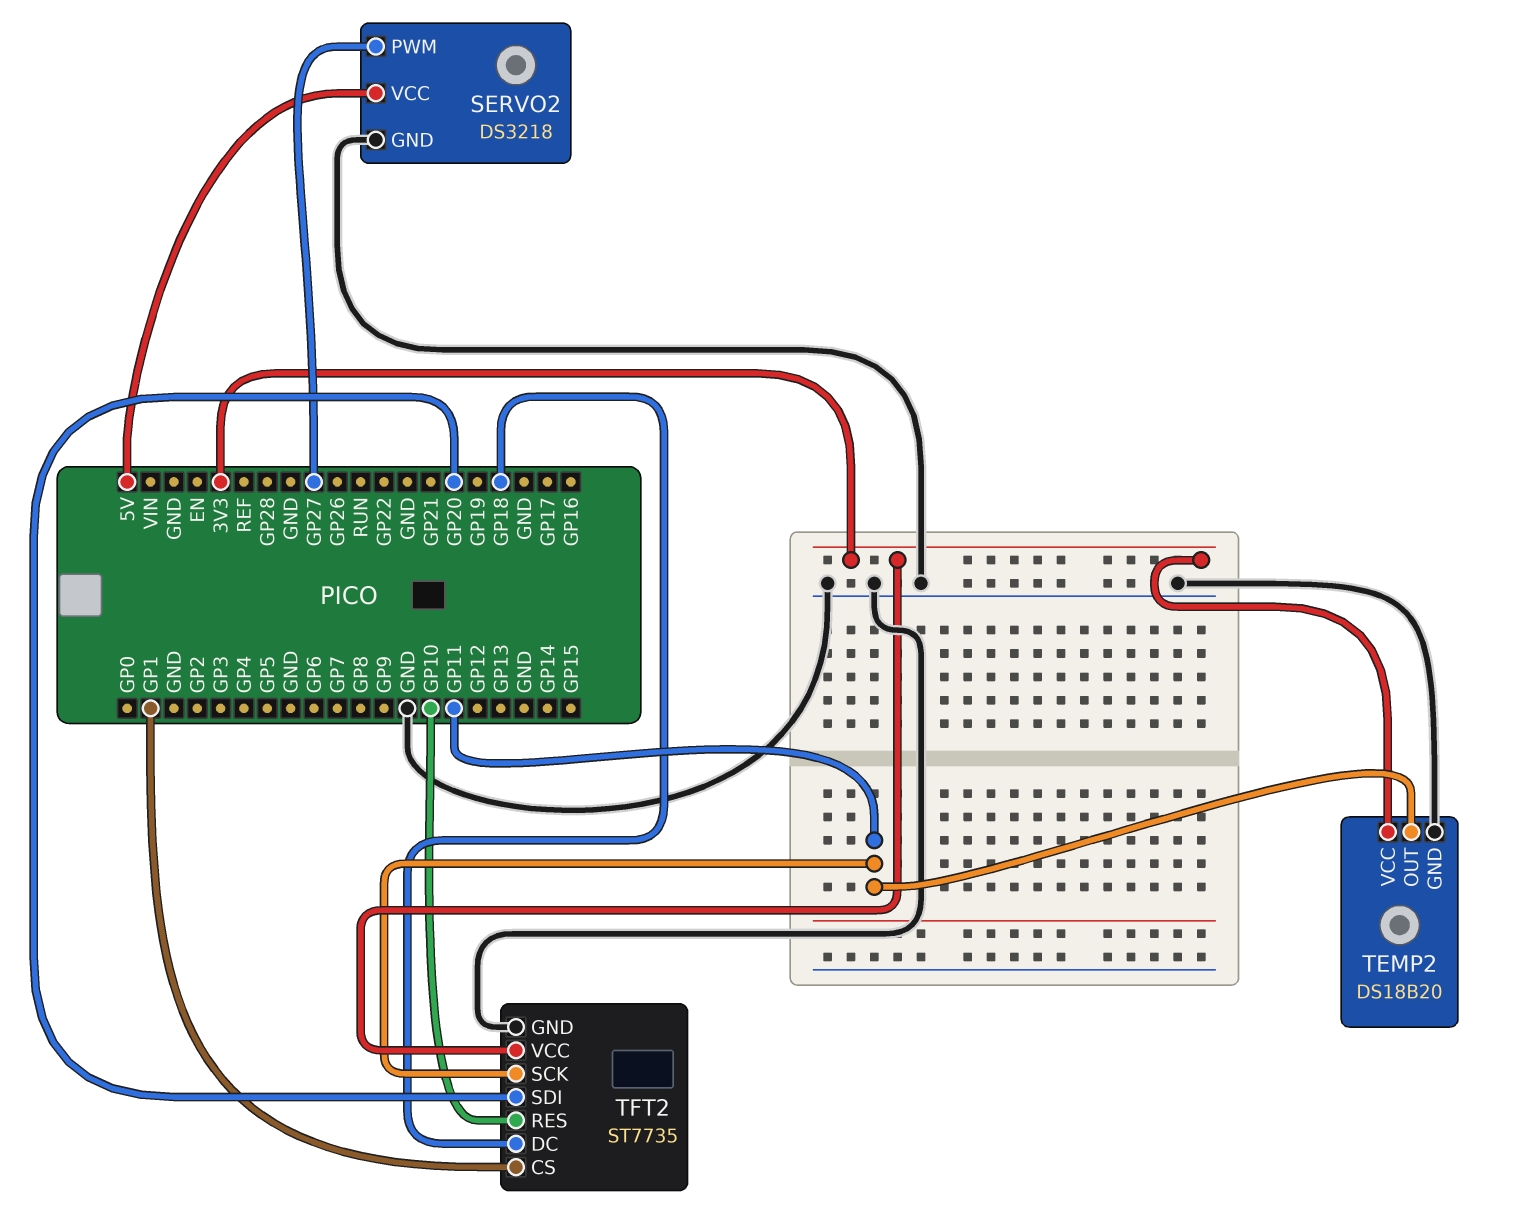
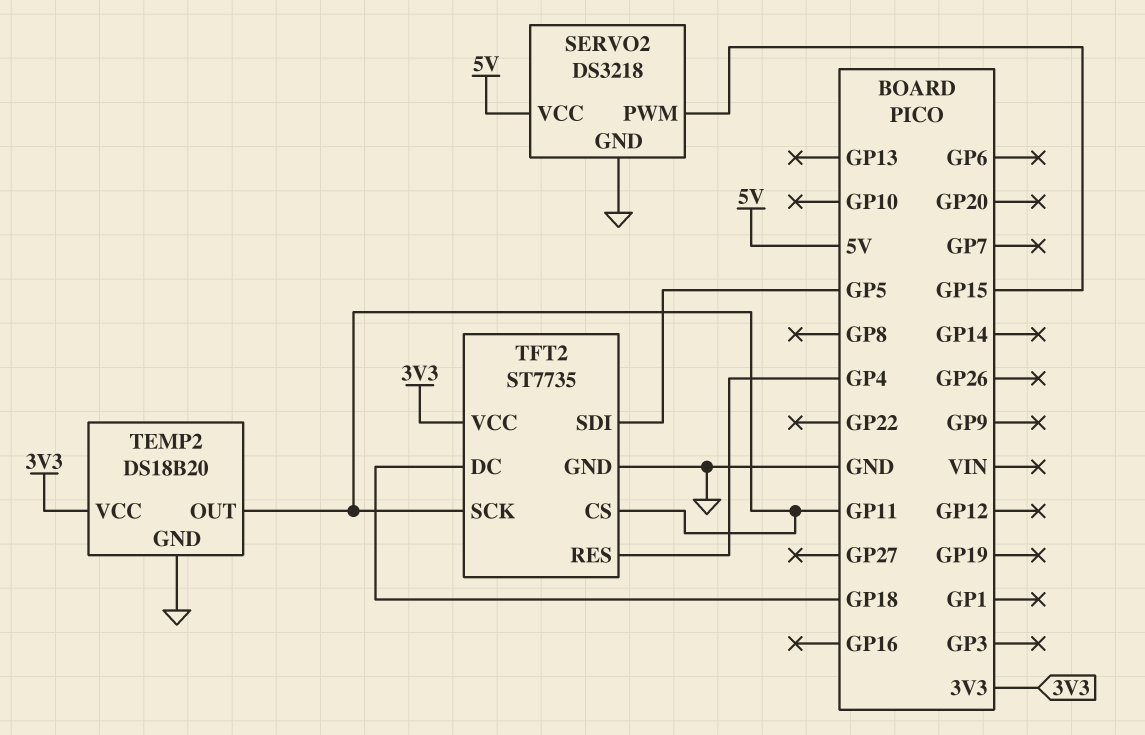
SERVO2 pin PWM: GP27 -> GP15
TFT2 pin CS: GP1 -> GP11
TFT2 pin RES: GP10 -> GP4
TFT2 pin SDI: GP20 -> GP5

